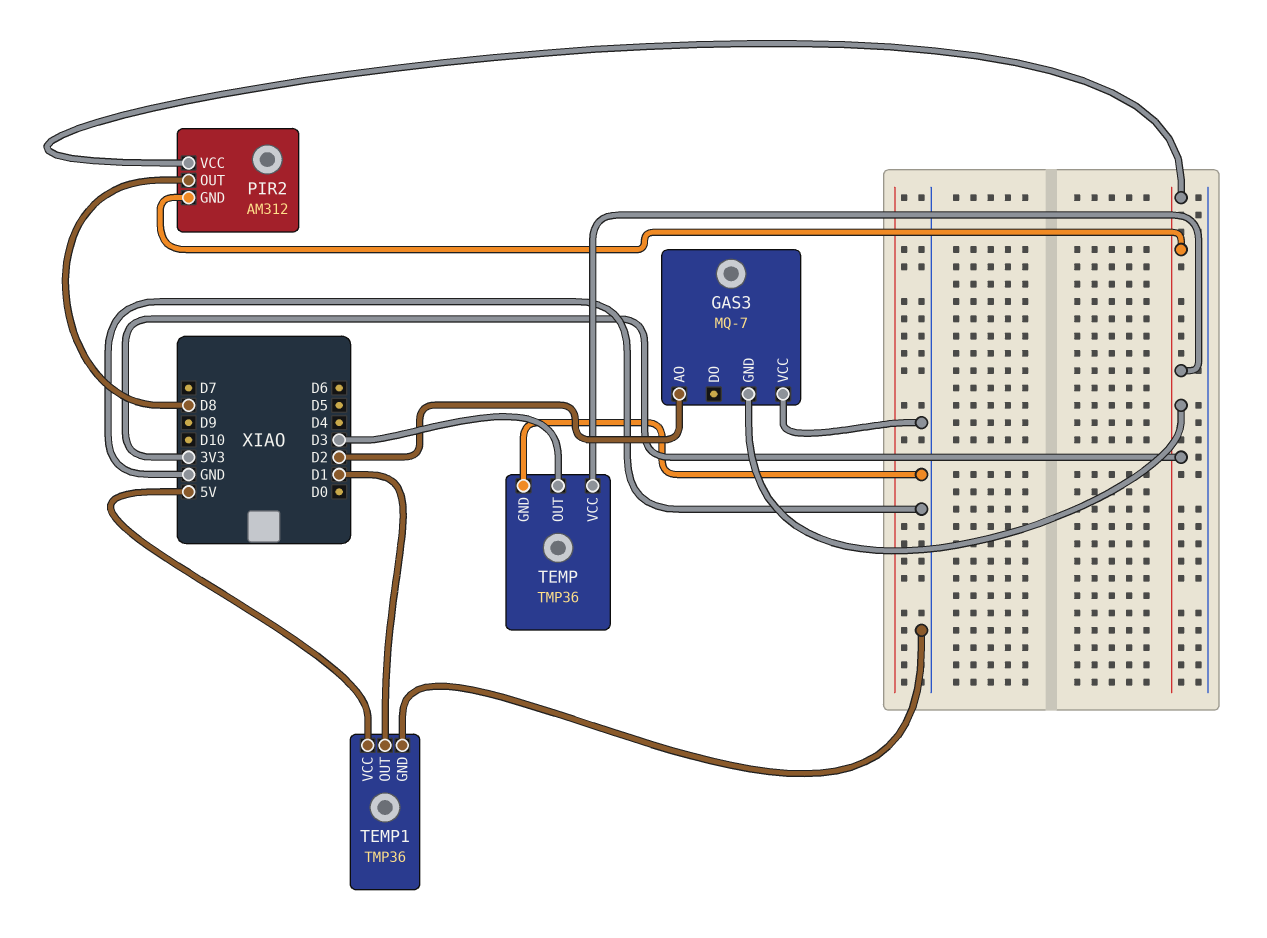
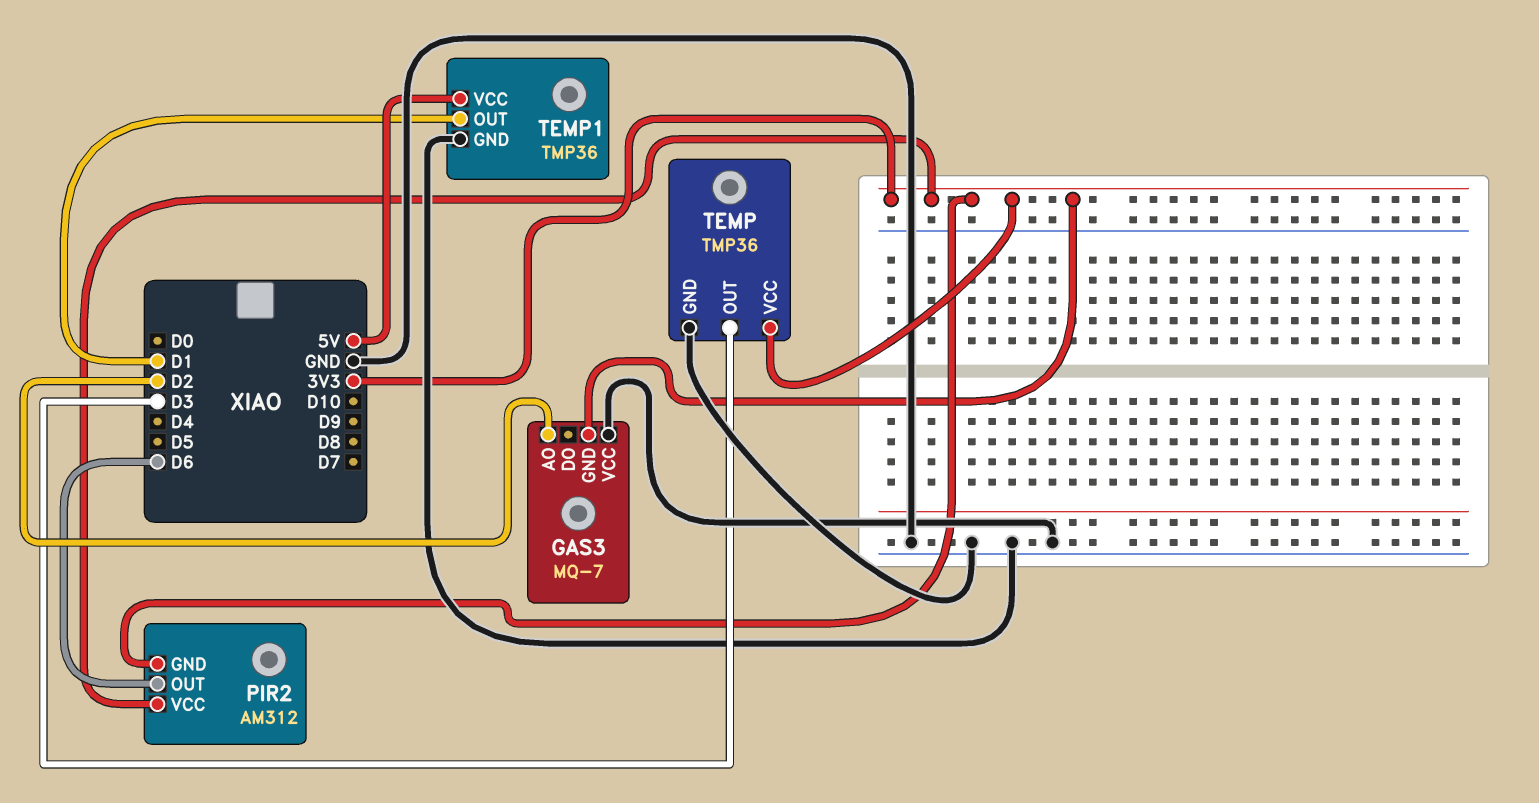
PIR2 pin OUT: D8 -> D6

